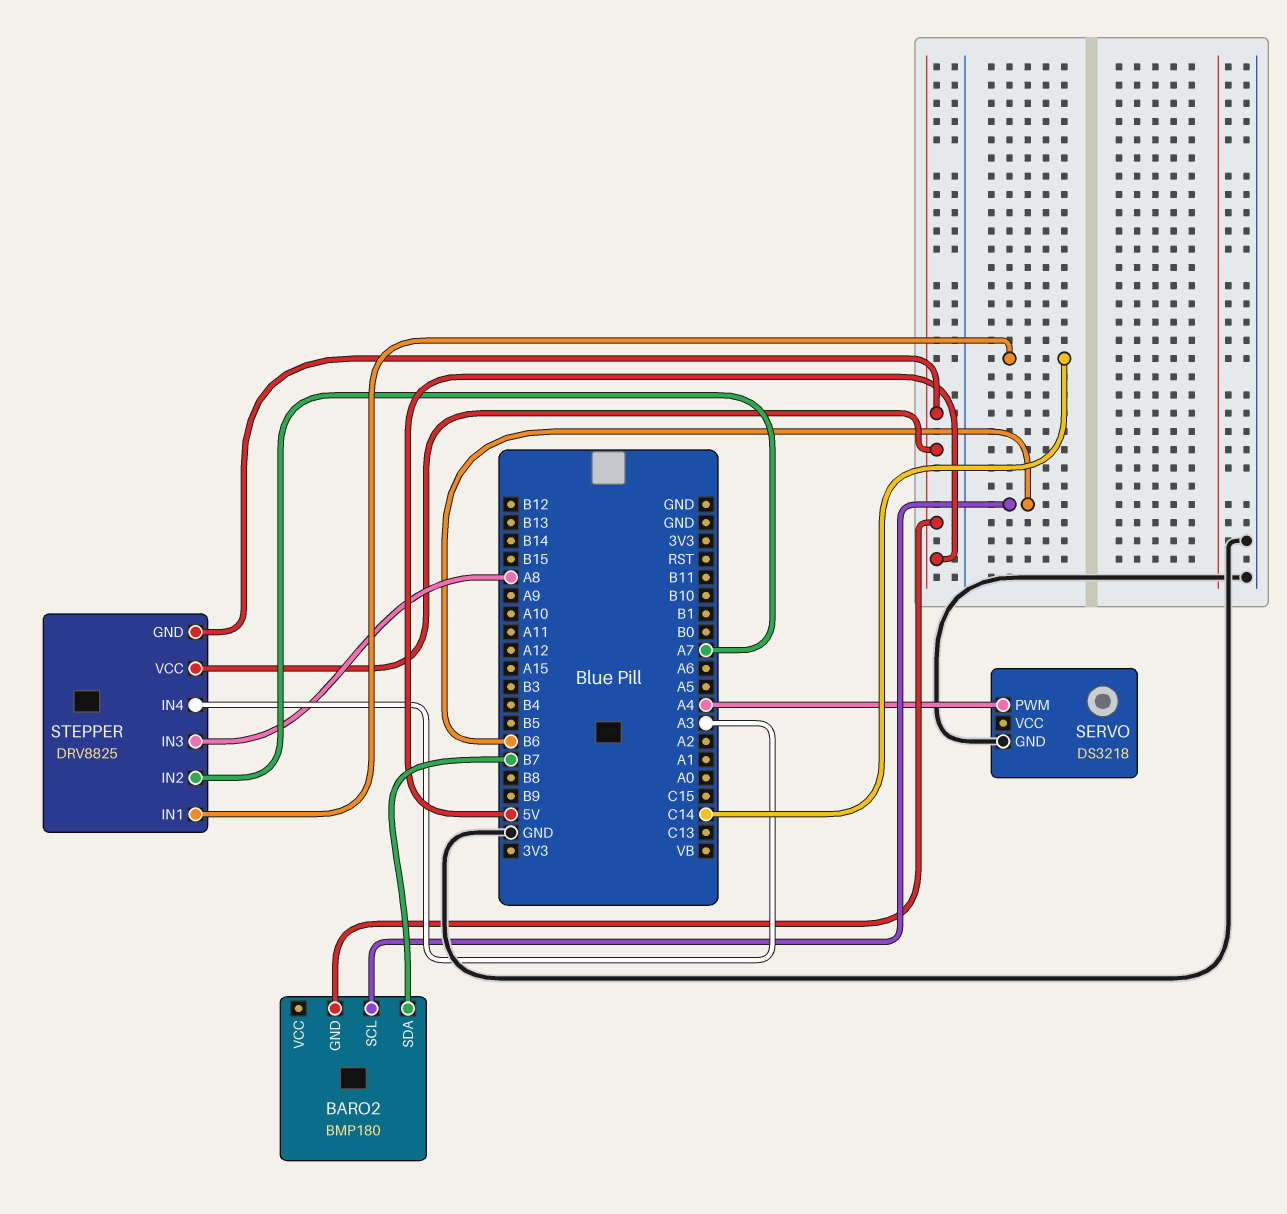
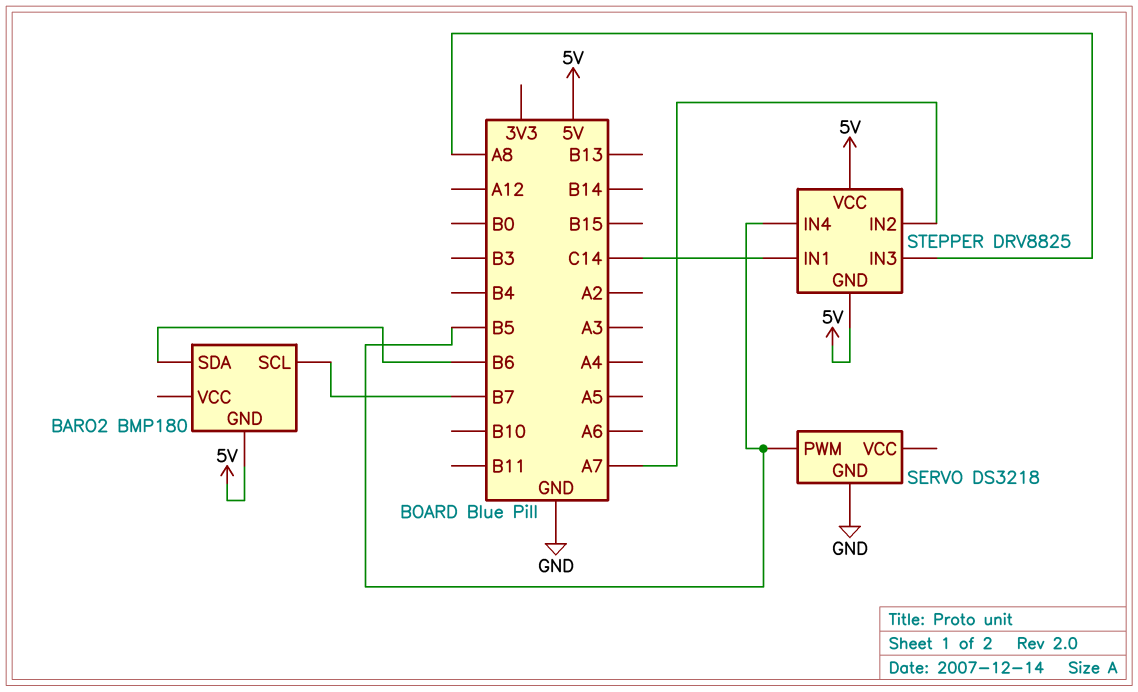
BARO2 pin SCL: B6 -> B7
BARO2 pin SDA: B7 -> B6
SERVO pin PWM: A4 -> B5
STEPPER pin IN4: A3 -> B5

